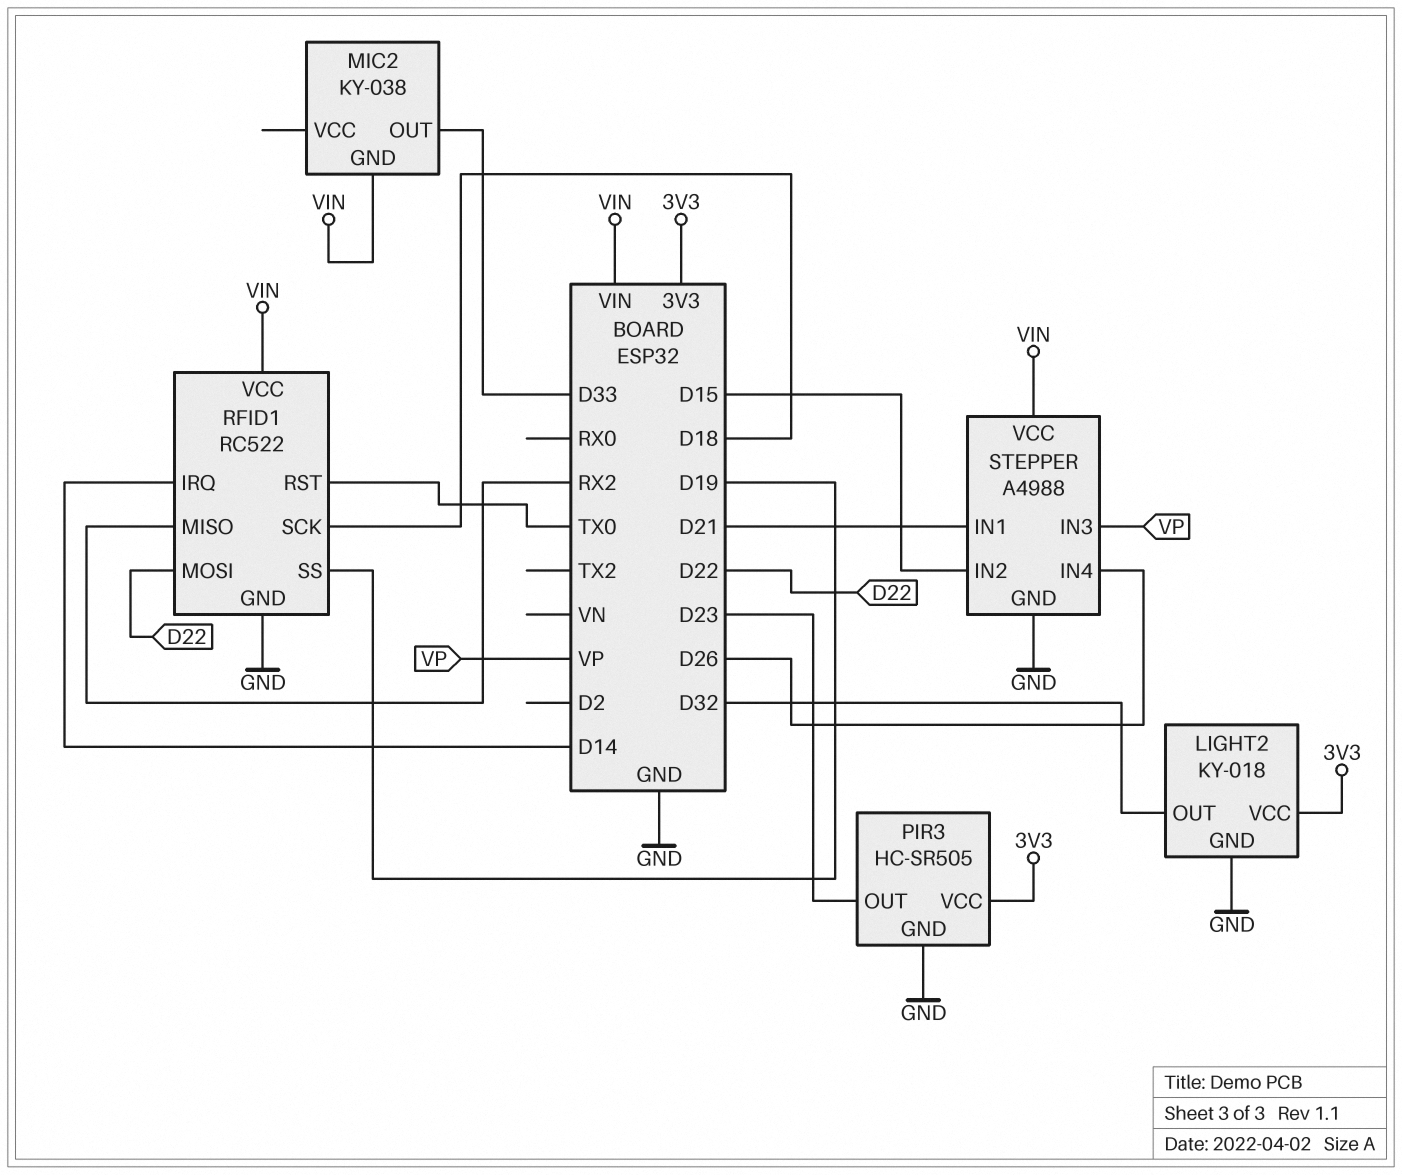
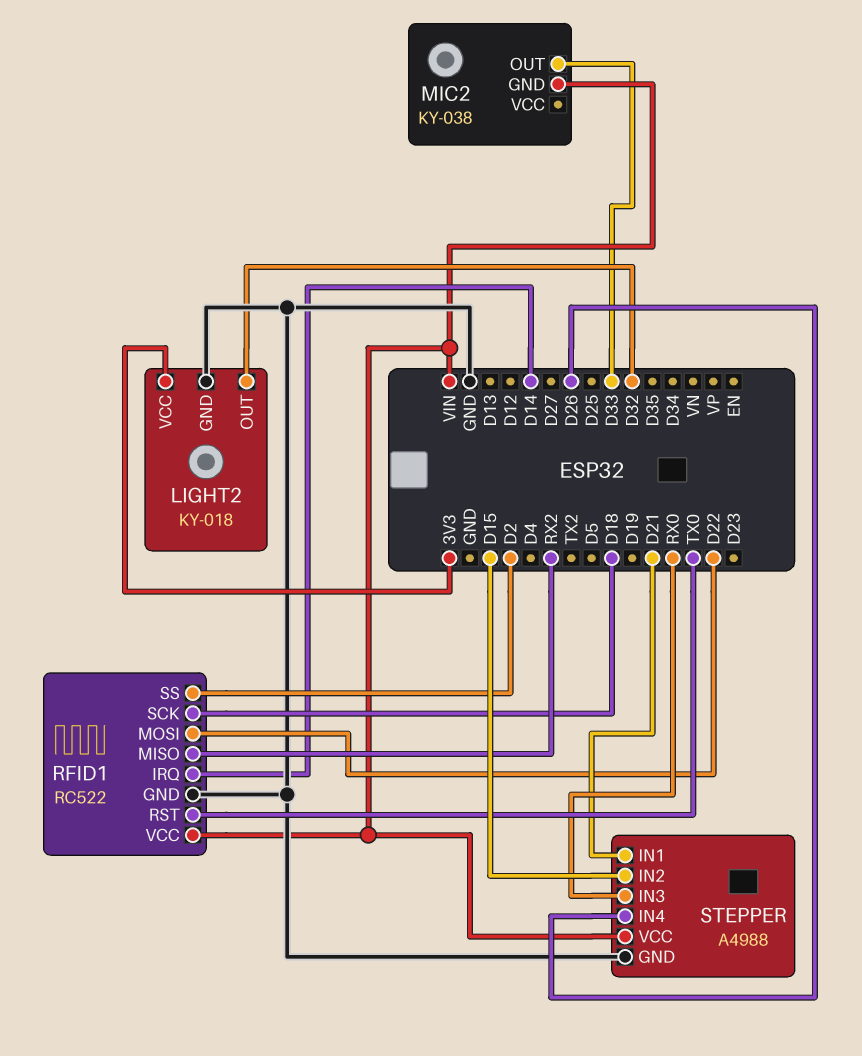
PIR3: HC-SR505 -> none
PIR3 pin GND: GND -> none
PIR3 pin OUT: D23 -> none
PIR3 pin VCC: 3V3 -> none
RFID1 pin SS: D19 -> D2
STEPPER pin IN3: VP -> RX0

